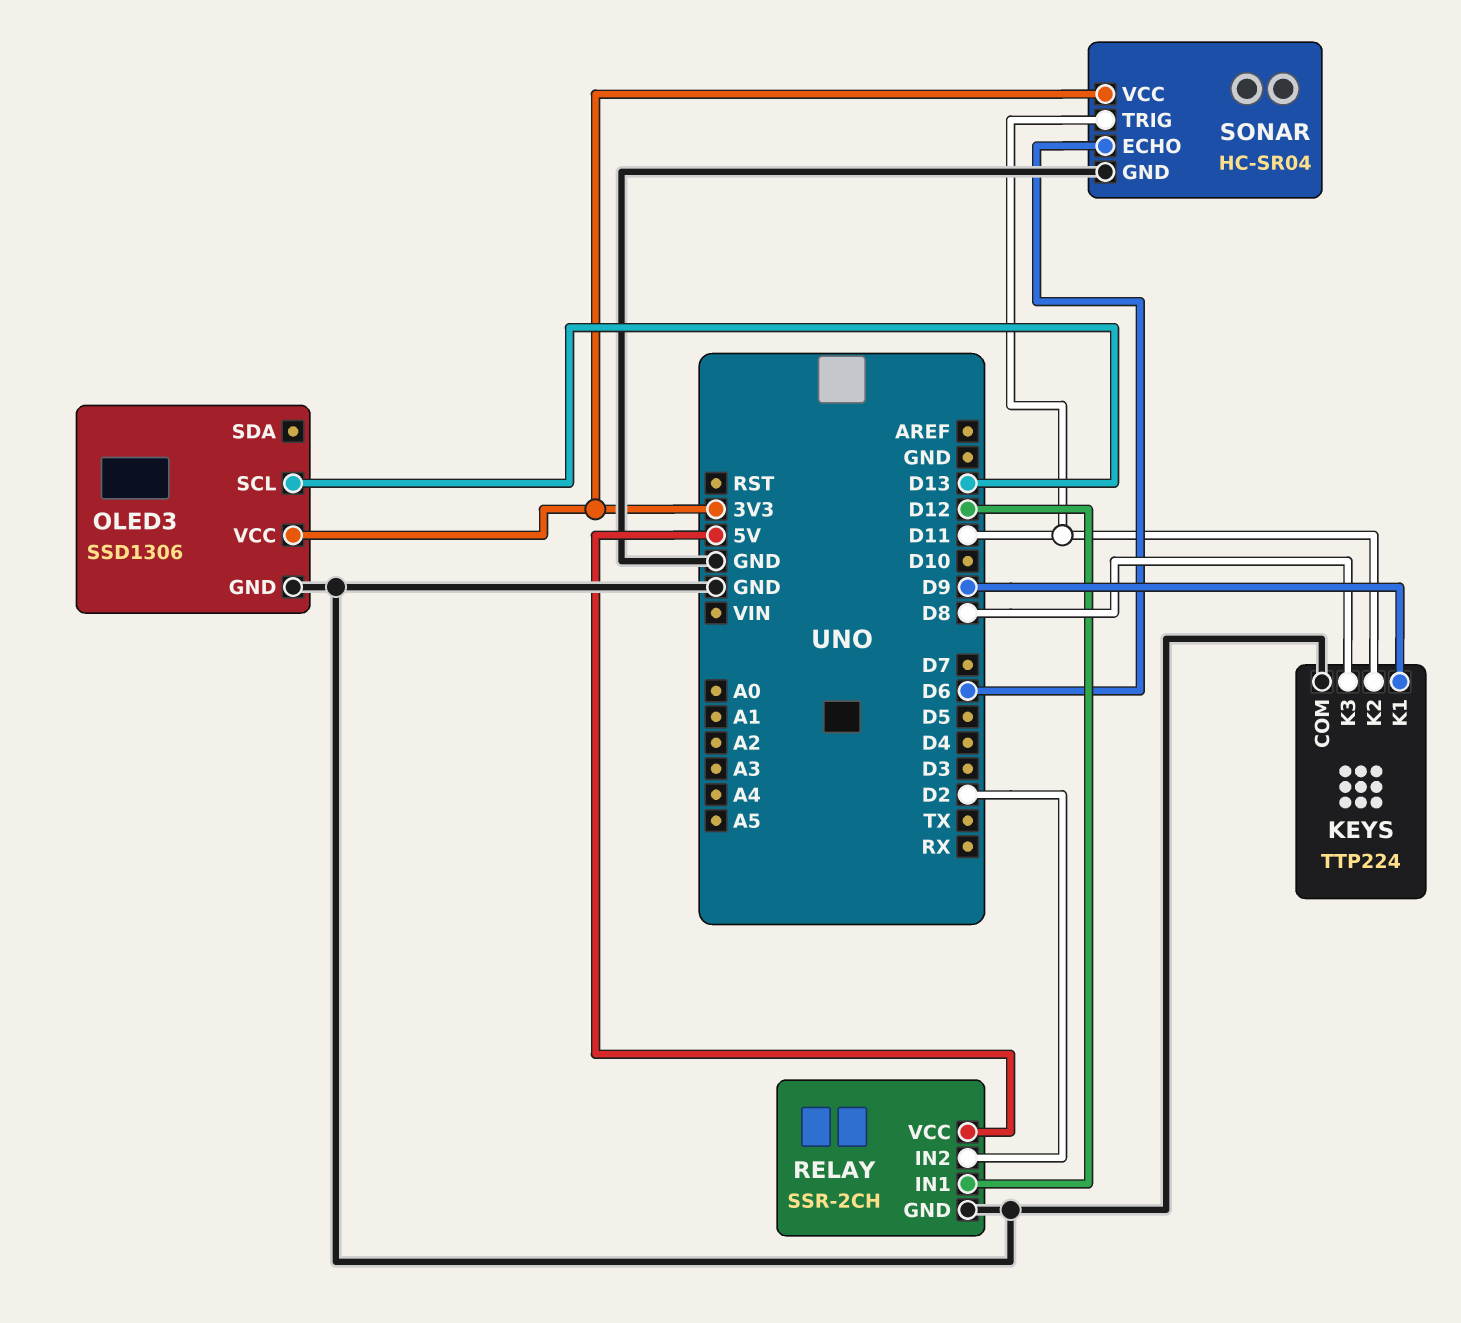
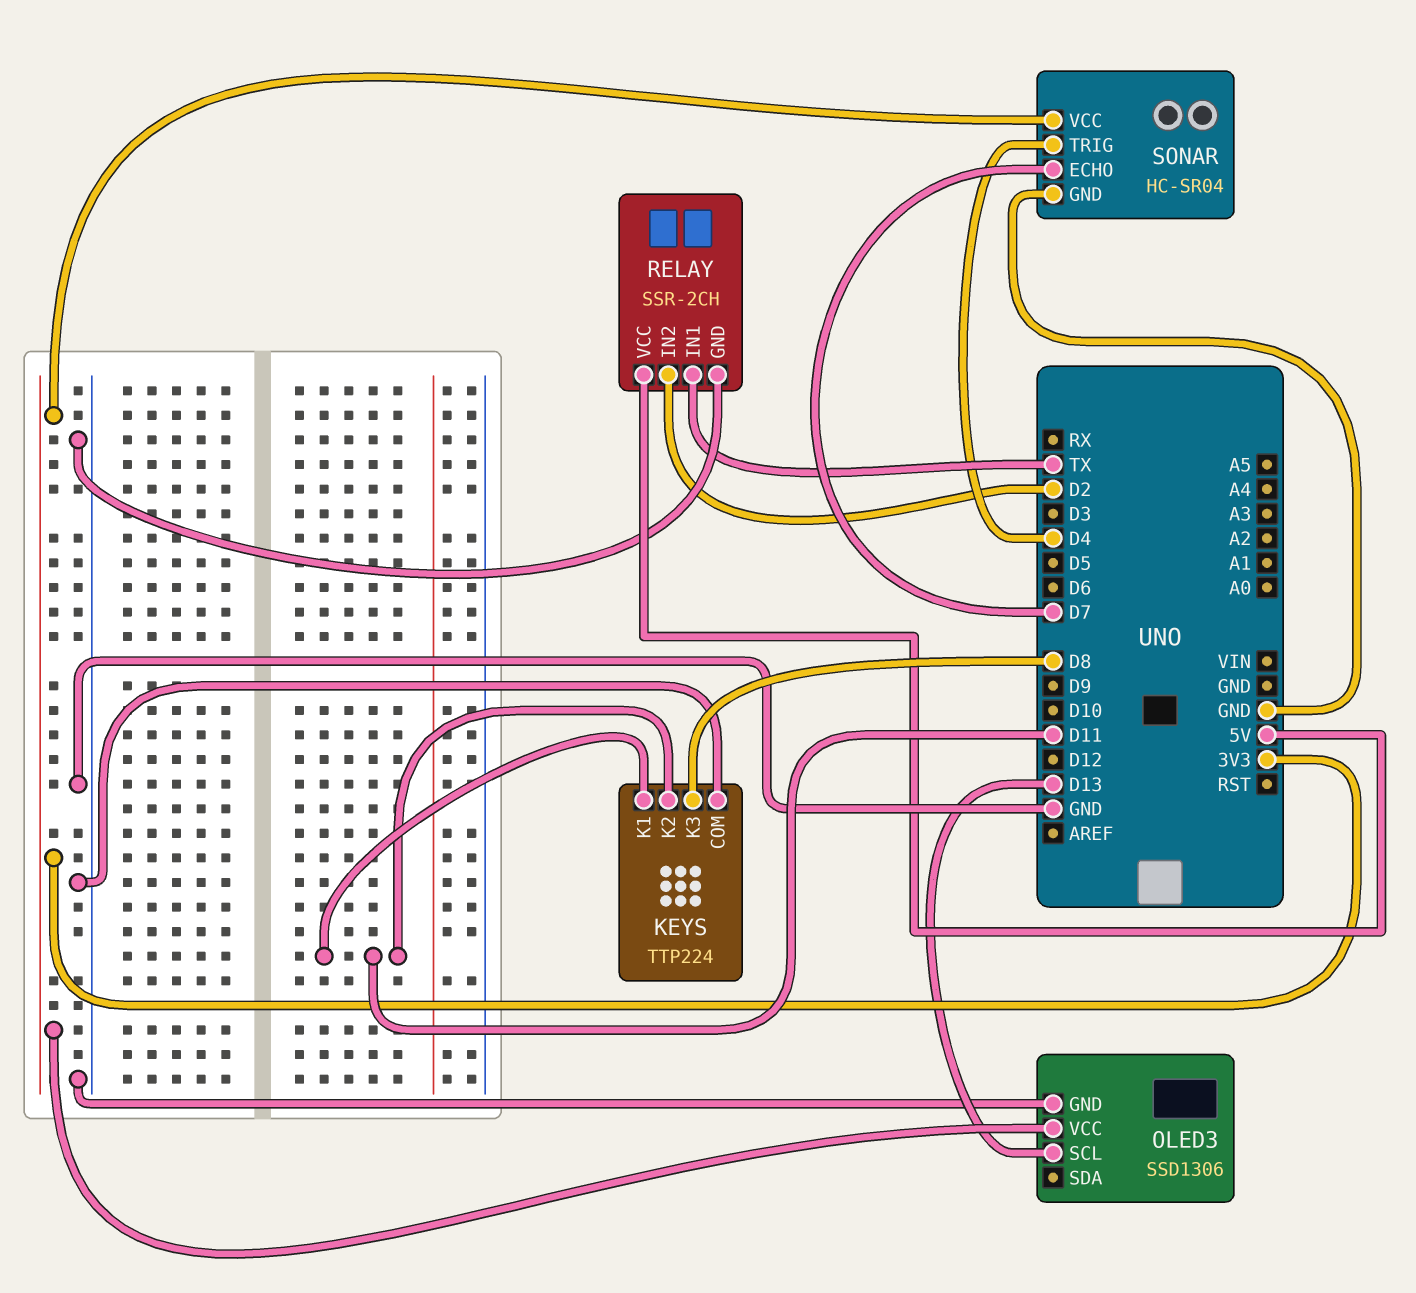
KEYS pin K1: D9 -> D11
RELAY pin IN1: D12 -> TX
SONAR pin ECHO: D6 -> D7
SONAR pin TRIG: D11 -> D4

